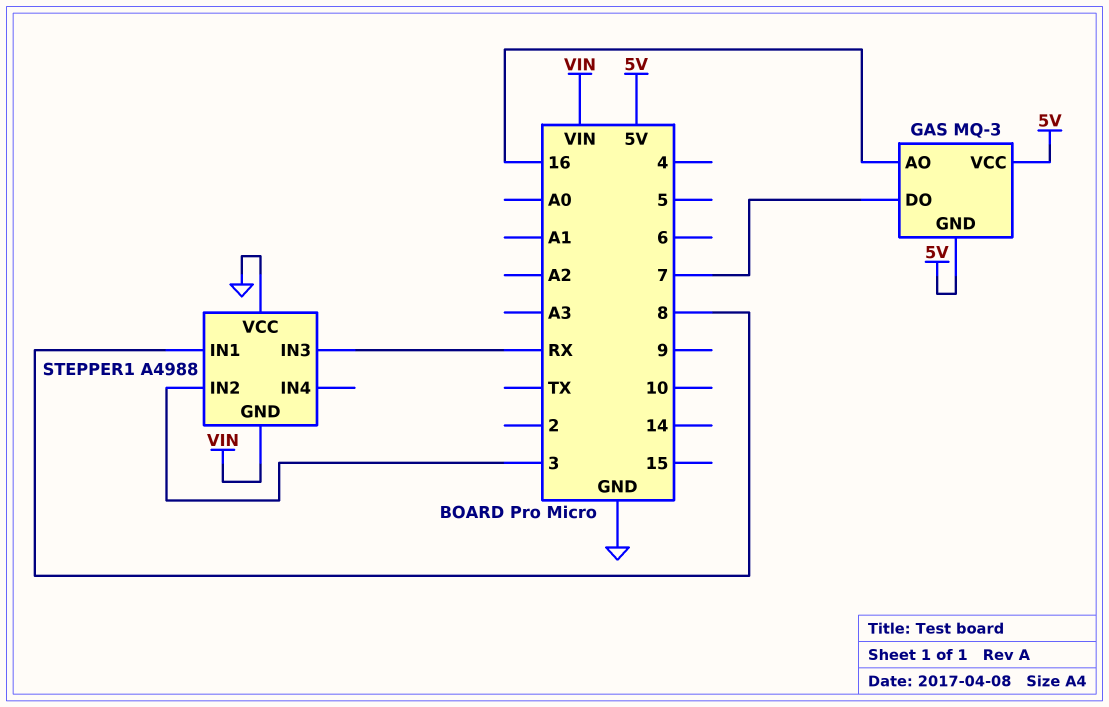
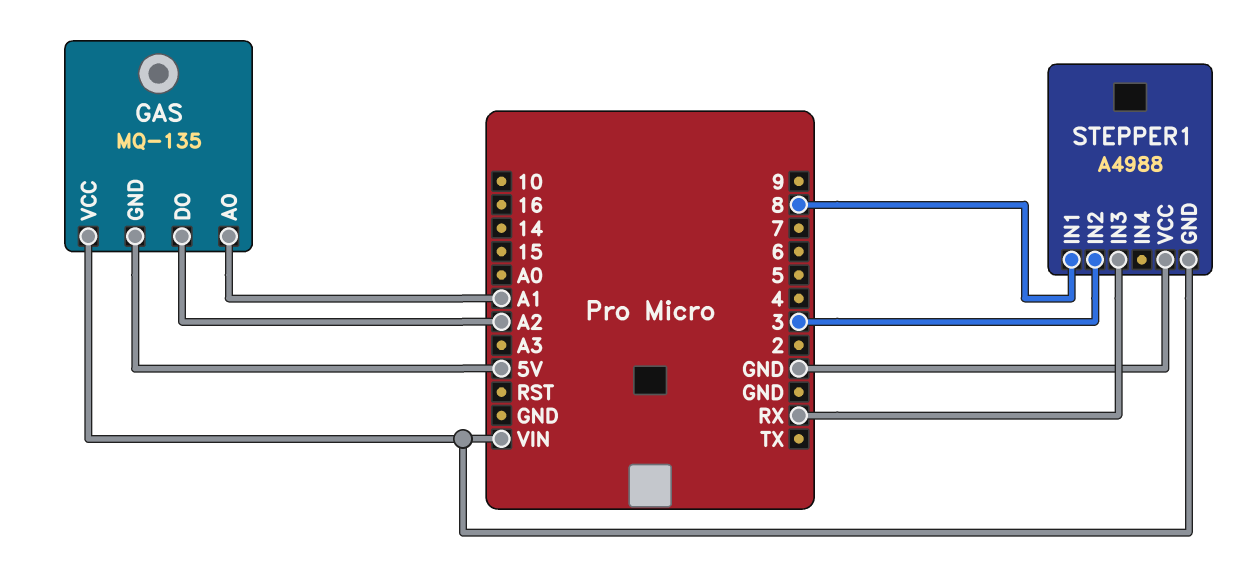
GAS: MQ-3 -> MQ-135
GAS pin AO: 16 -> A1
GAS pin DO: 7 -> A2
GAS pin VCC: 5V -> VIN

